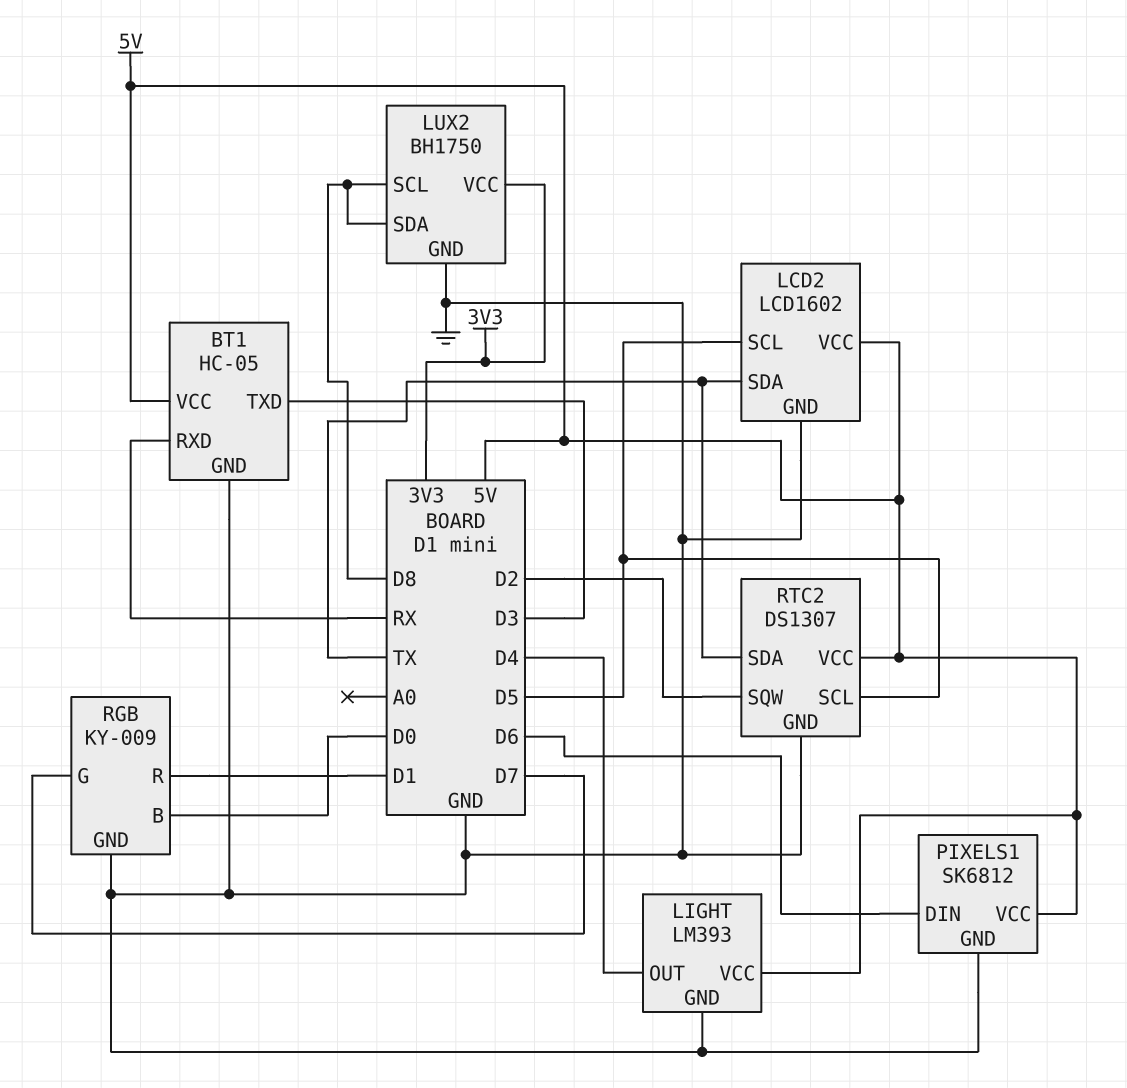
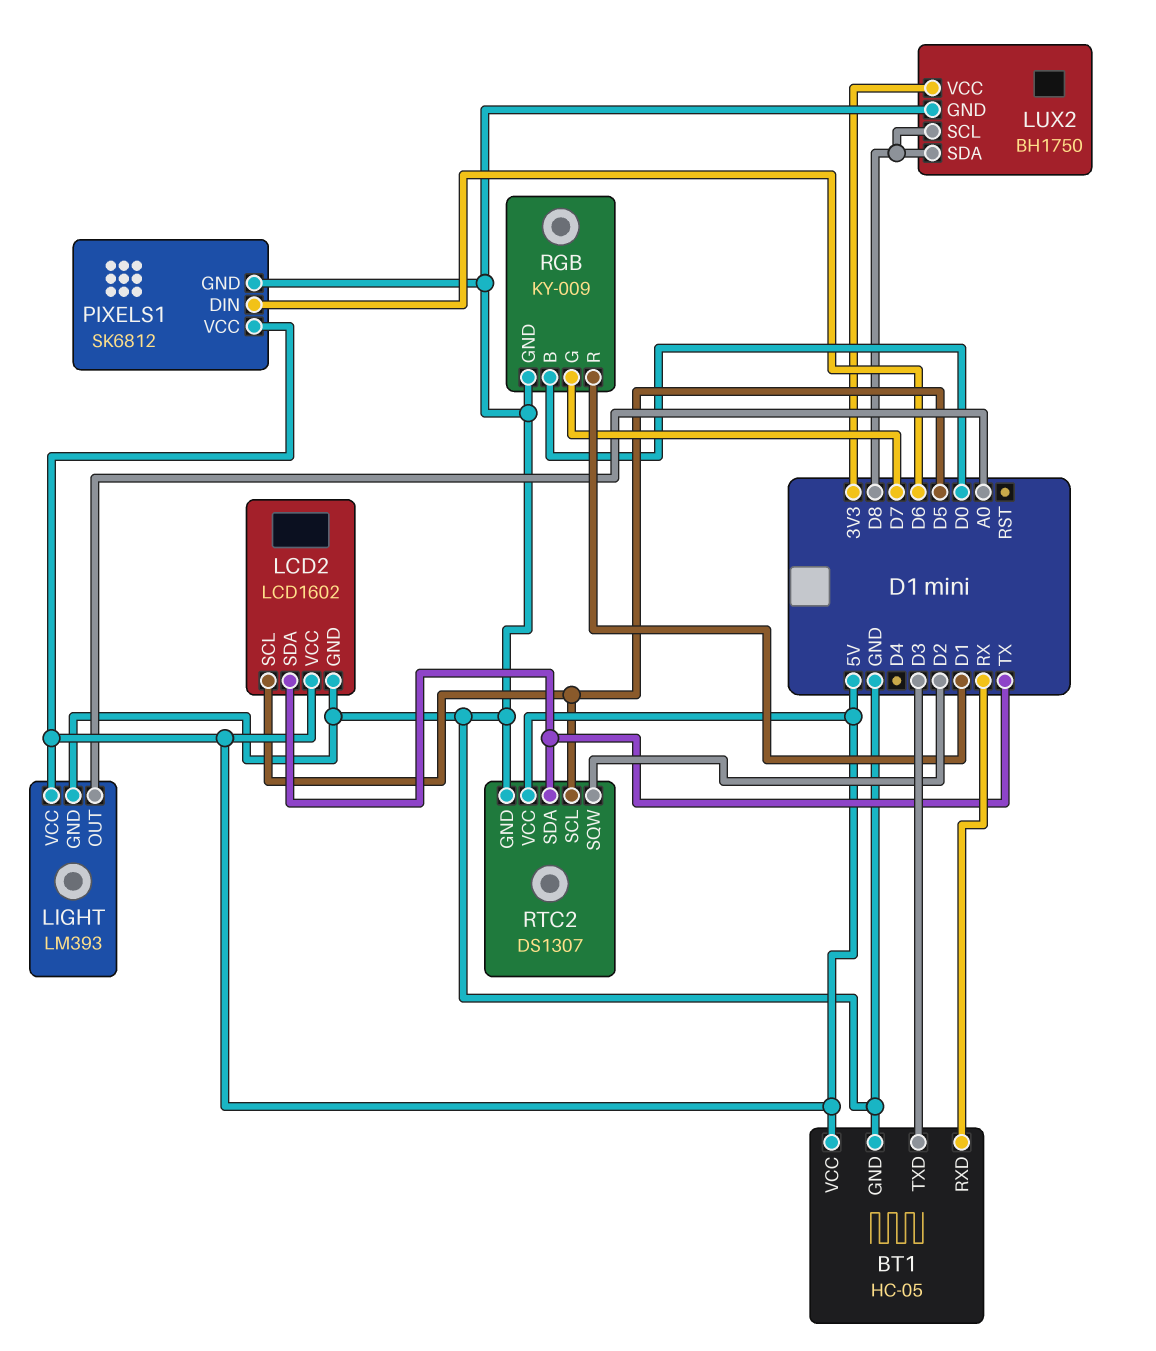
LIGHT pin OUT: D4 -> A0

